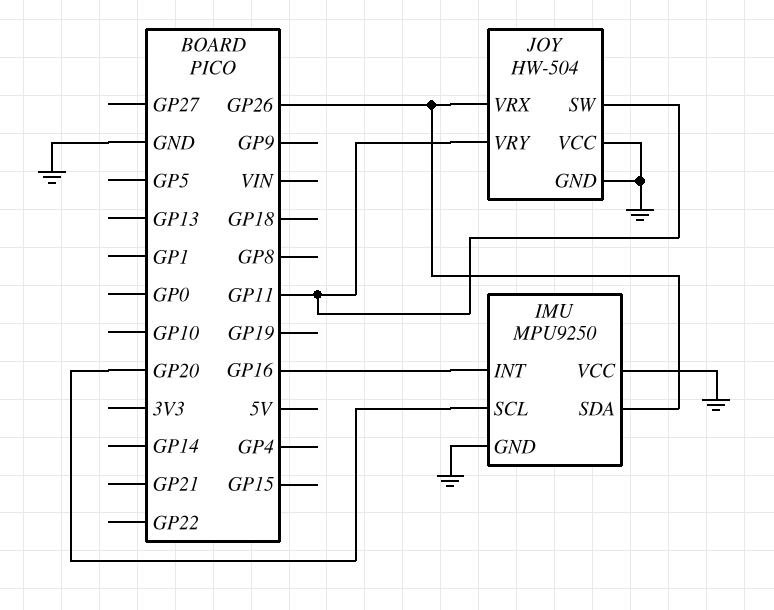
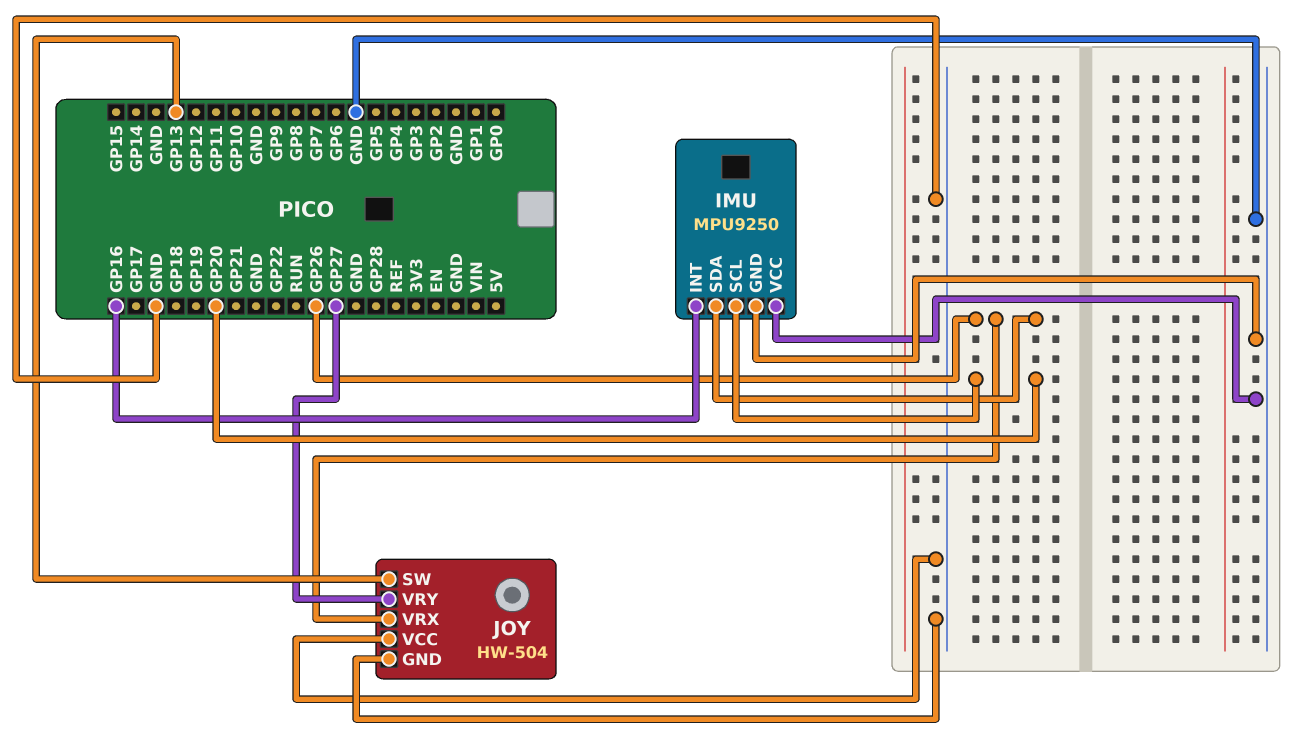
JOY pin SW: GP11 -> GP13
JOY pin VRY: GP11 -> GP27

